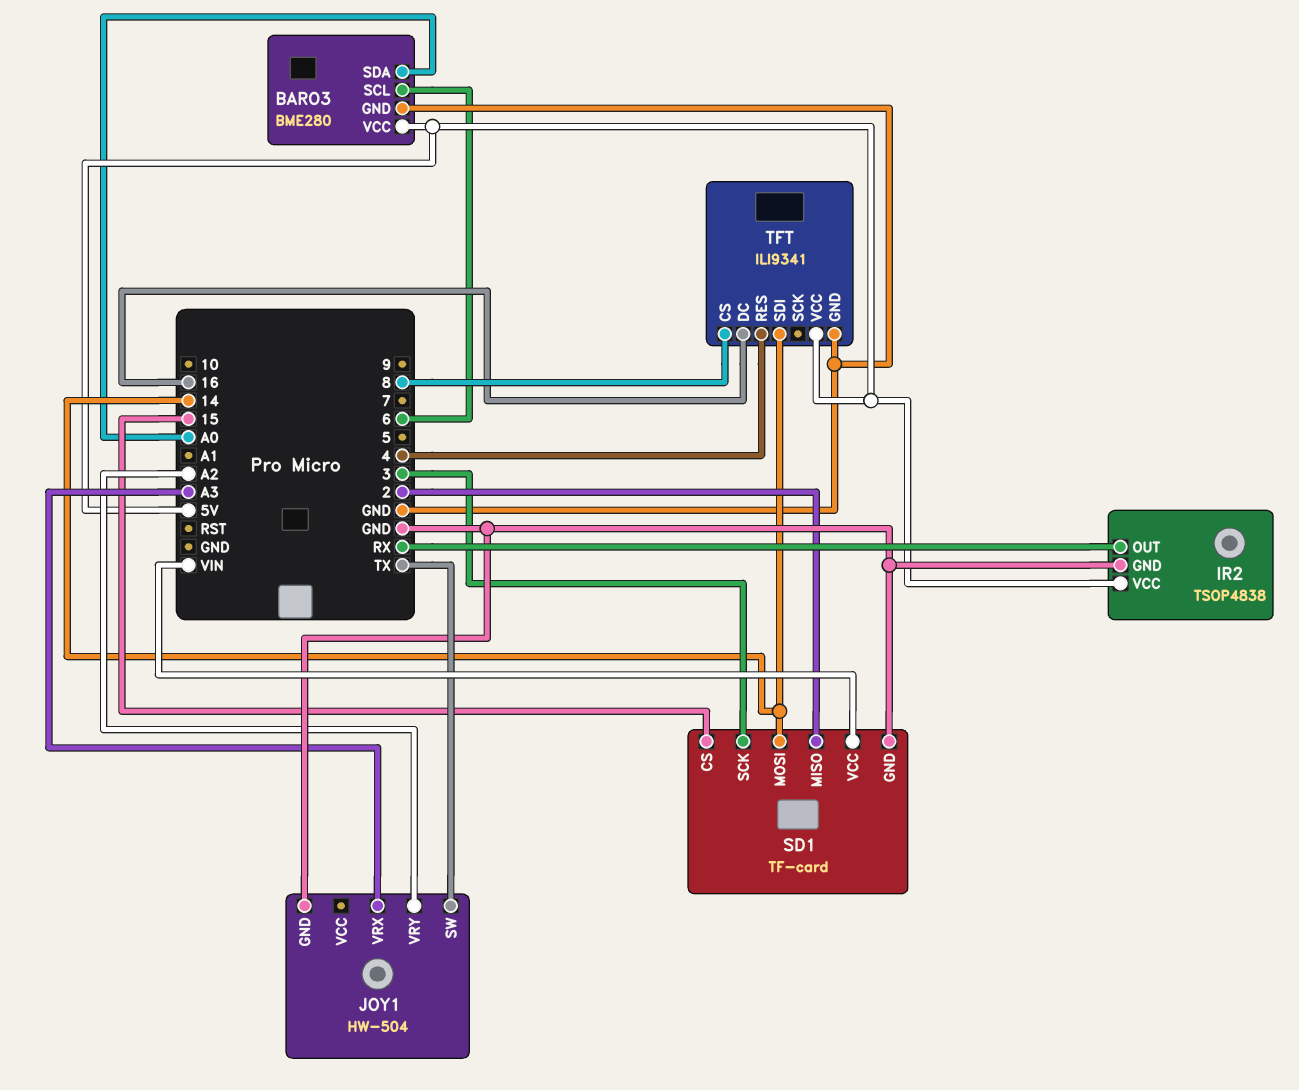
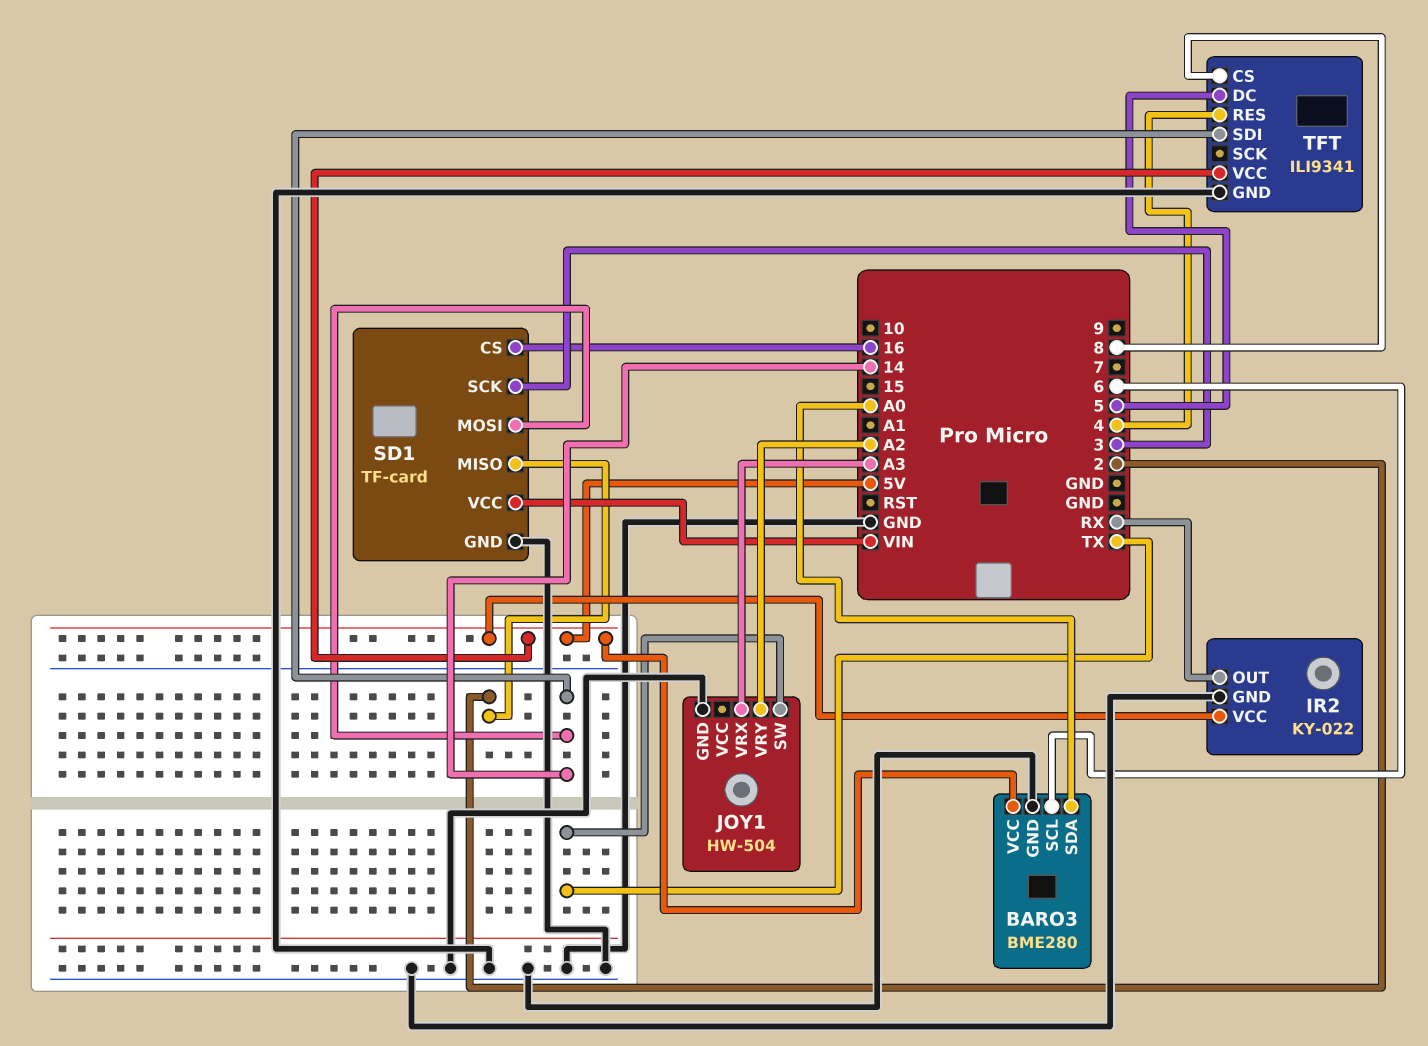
IR2: TSOP4838 -> KY-022
SD1 pin CS: 15 -> 16
TFT pin DC: 16 -> 5

